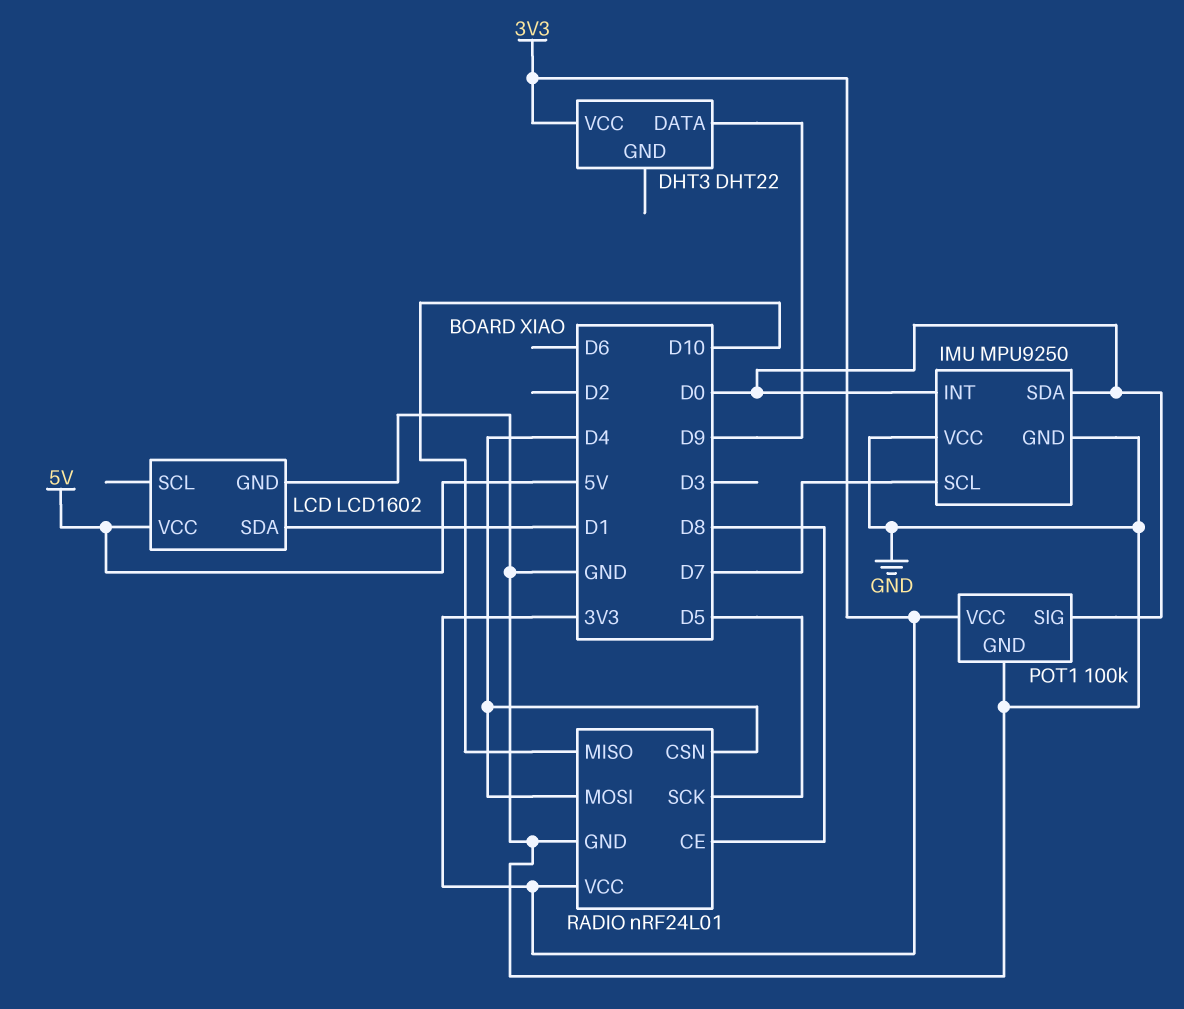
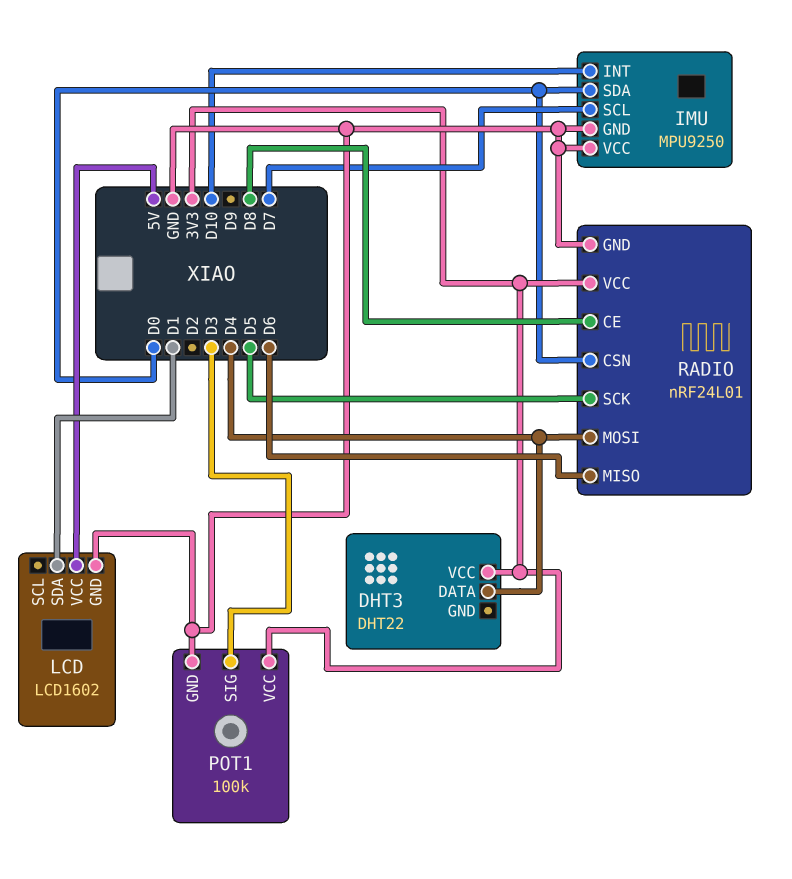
DHT3 pin DATA: D9 -> D4
IMU pin INT: D0 -> D10
POT1 pin SIG: D0 -> D3
RADIO pin CSN: D4 -> D0
RADIO pin MISO: D10 -> D6

